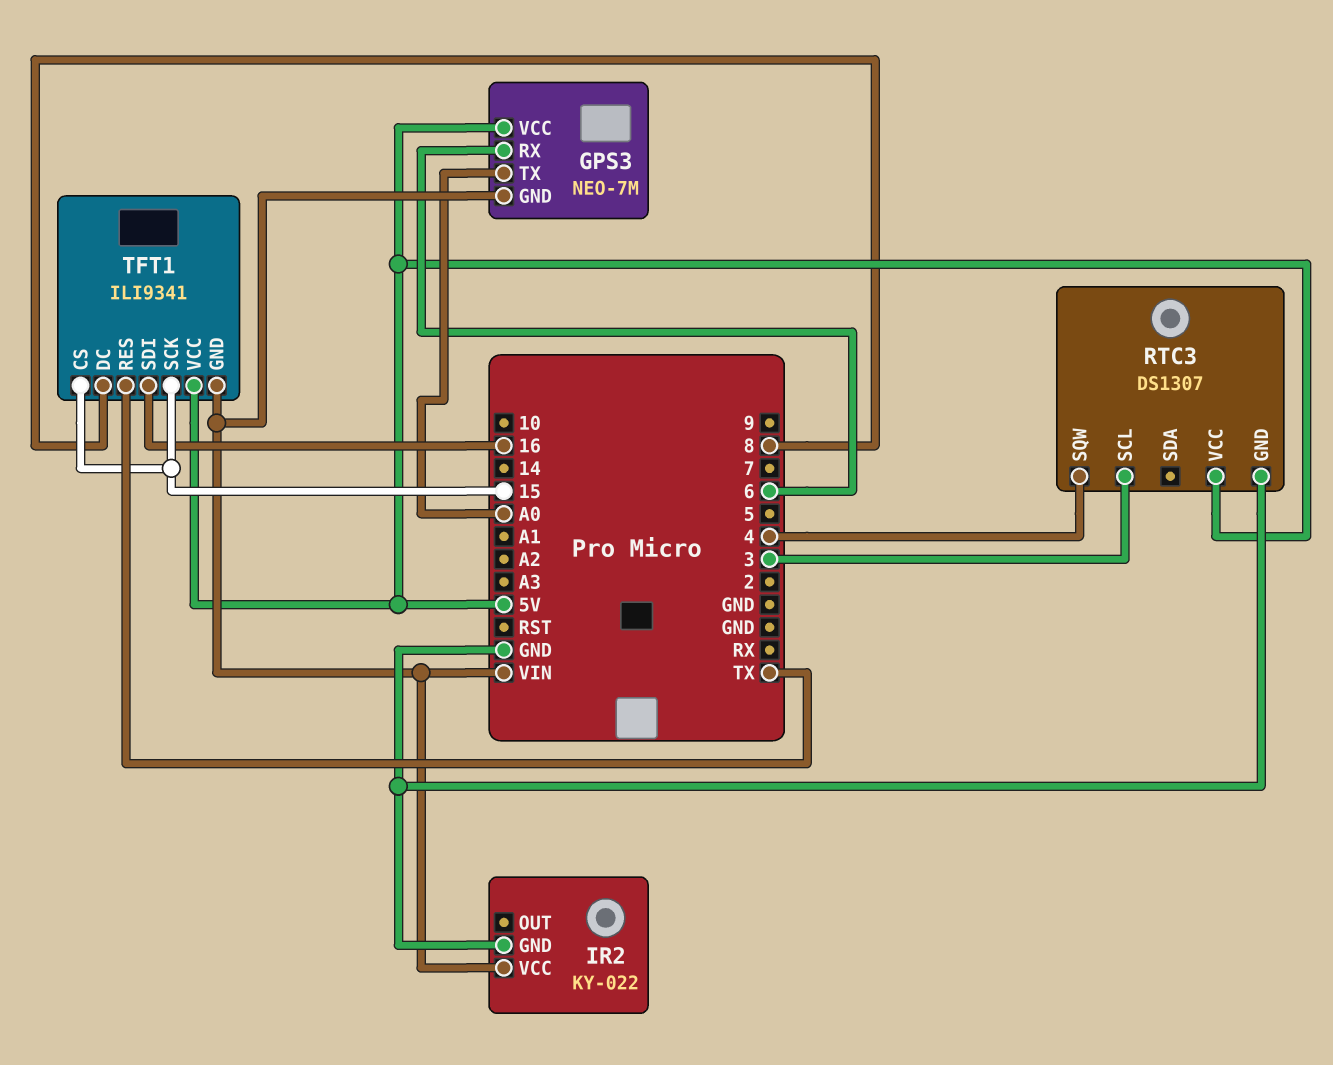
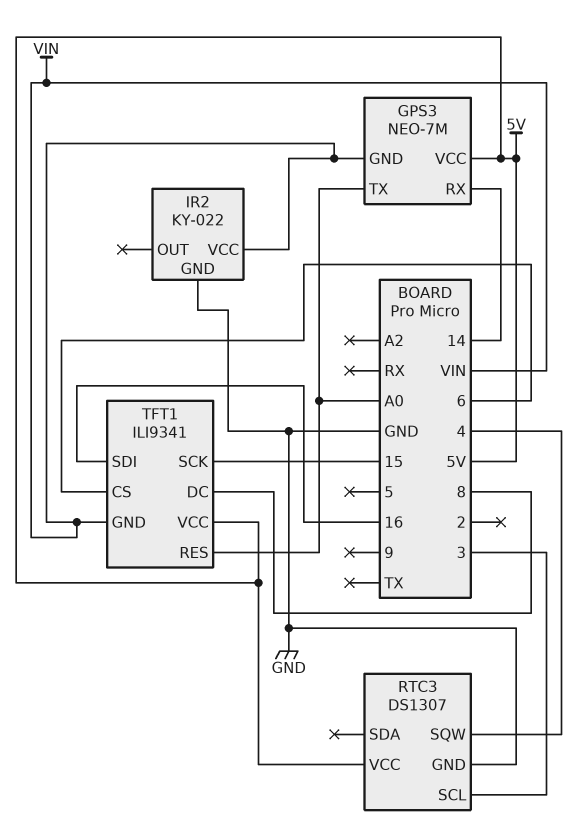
GPS3 pin RX: 6 -> 14
TFT1 pin CS: 15 -> 6
TFT1 pin RES: TX -> A0

